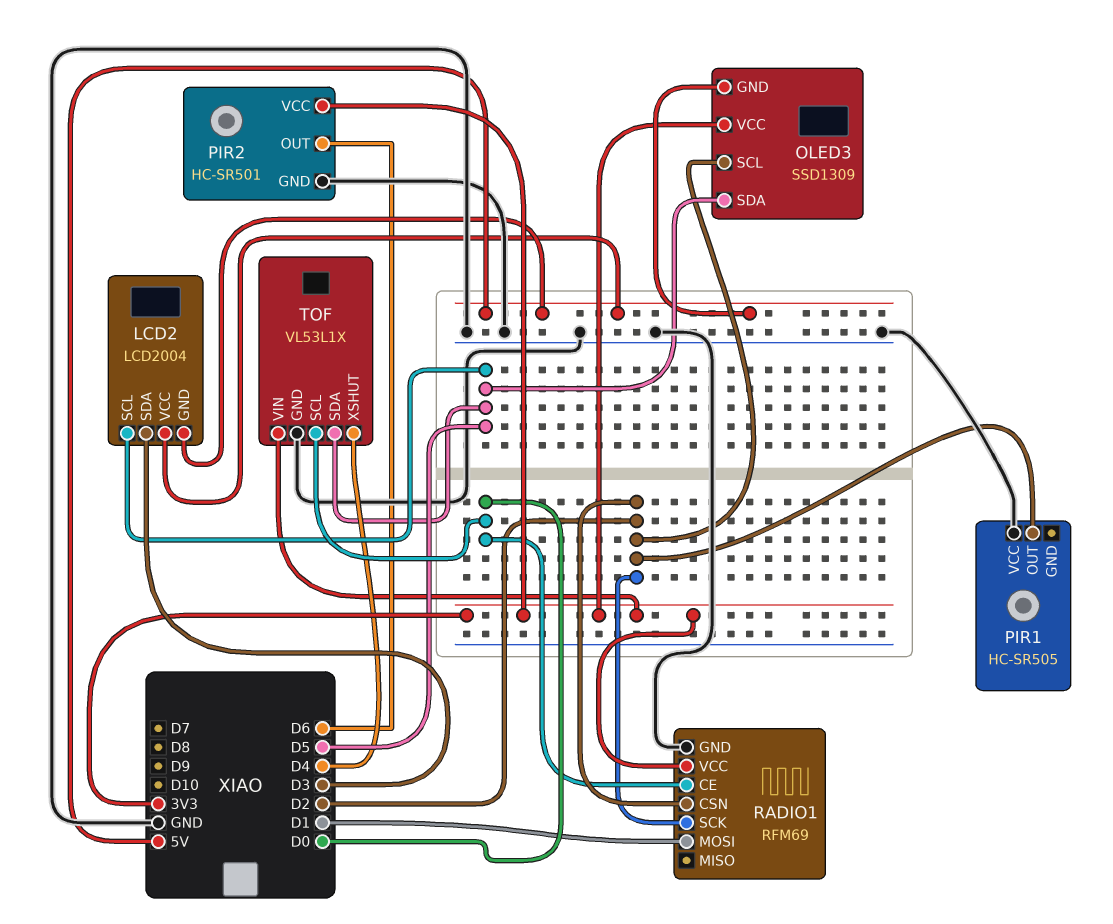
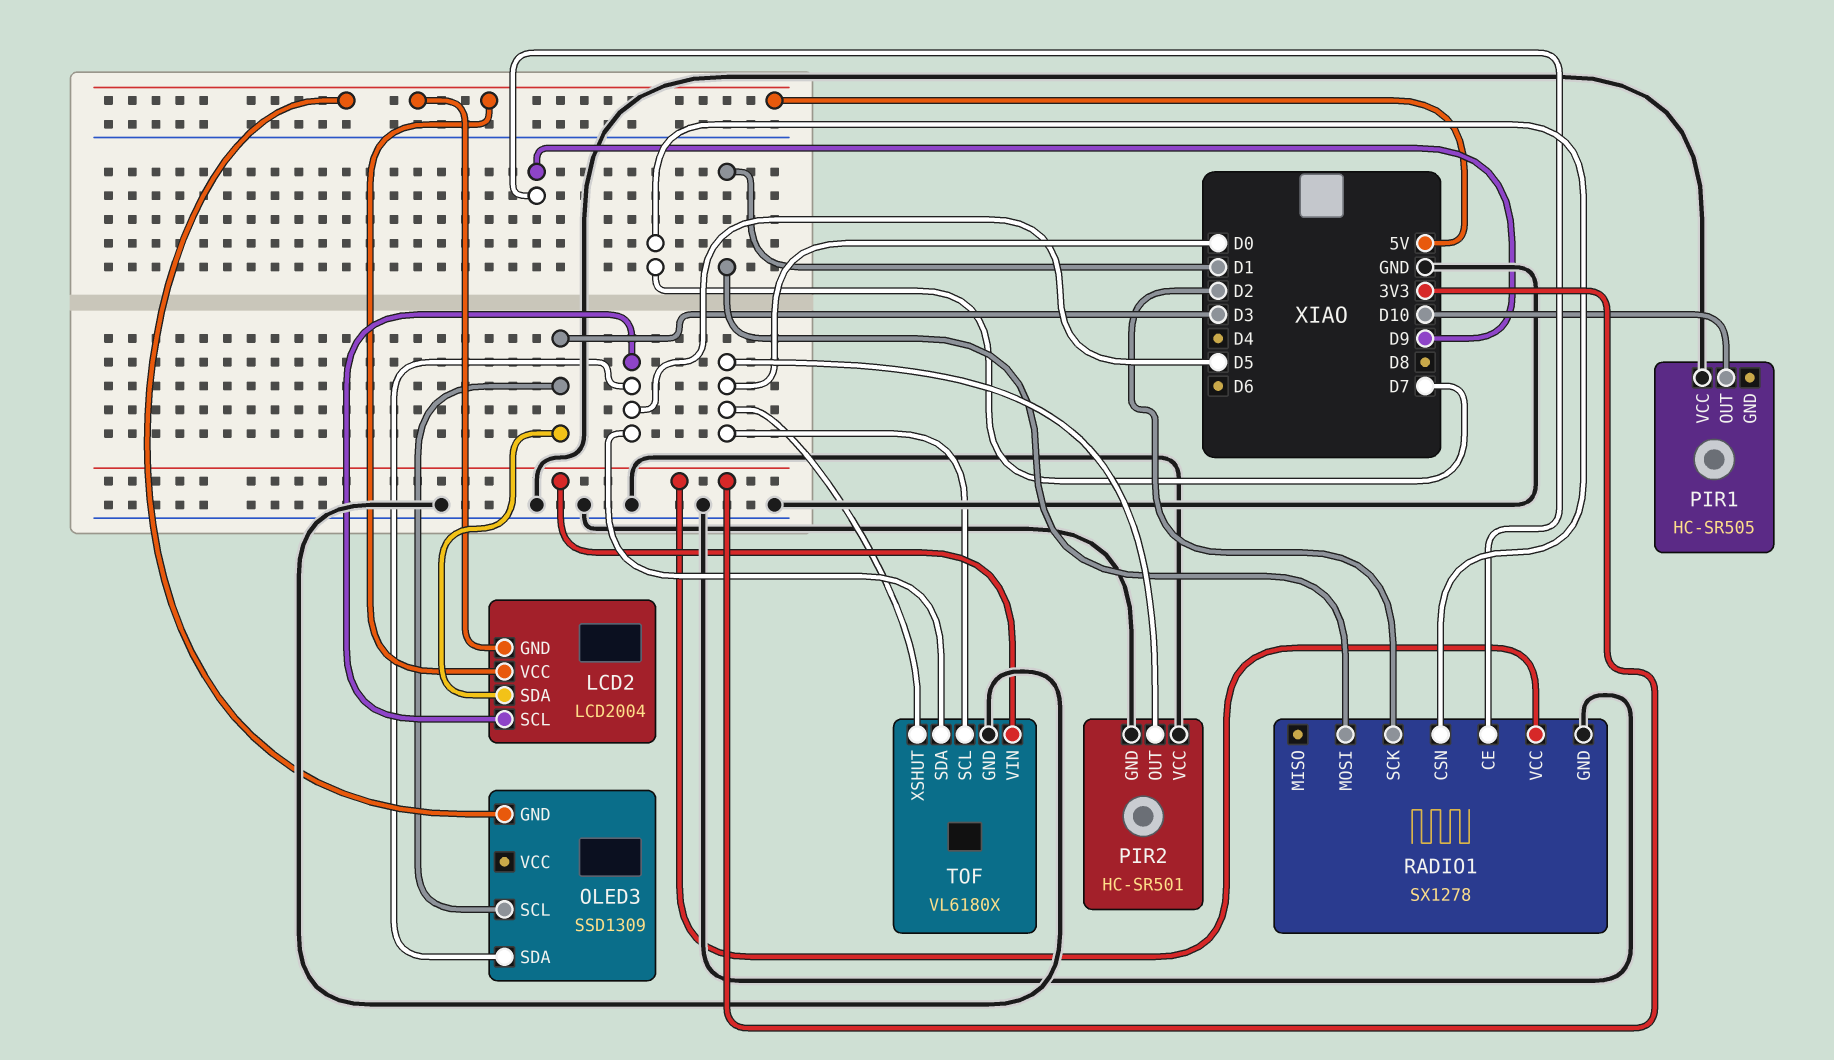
OLED3 pin SCL: D2 -> D3
OLED3 pin VCC: 3V3 -> none
PIR1 pin OUT: D2 -> D10
PIR2 pin OUT: D6 -> D0
PIR2 pin VCC: 3V3 -> GND
RADIO1: RFM69 -> SX1278
RADIO1 pin CE: D0 -> D9
RADIO1 pin CSN: D2 -> D7
TOF: VL53L1X -> VL6180X
TOF pin XSHUT: D4 -> D0

